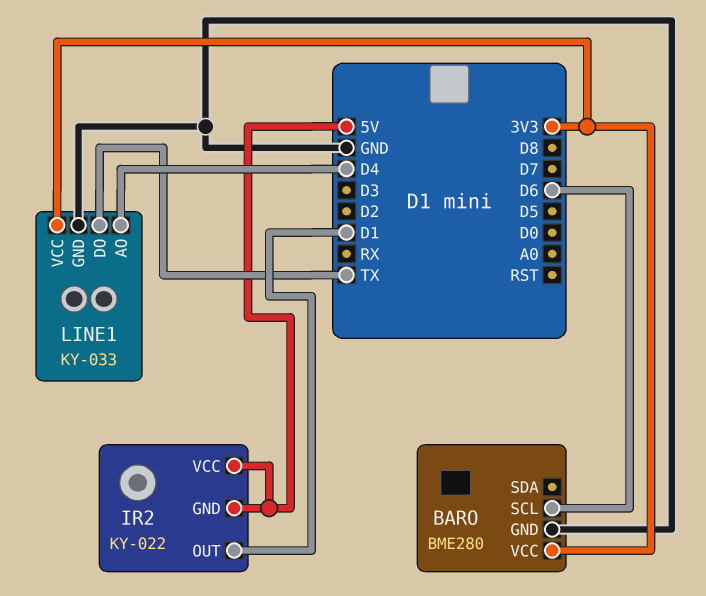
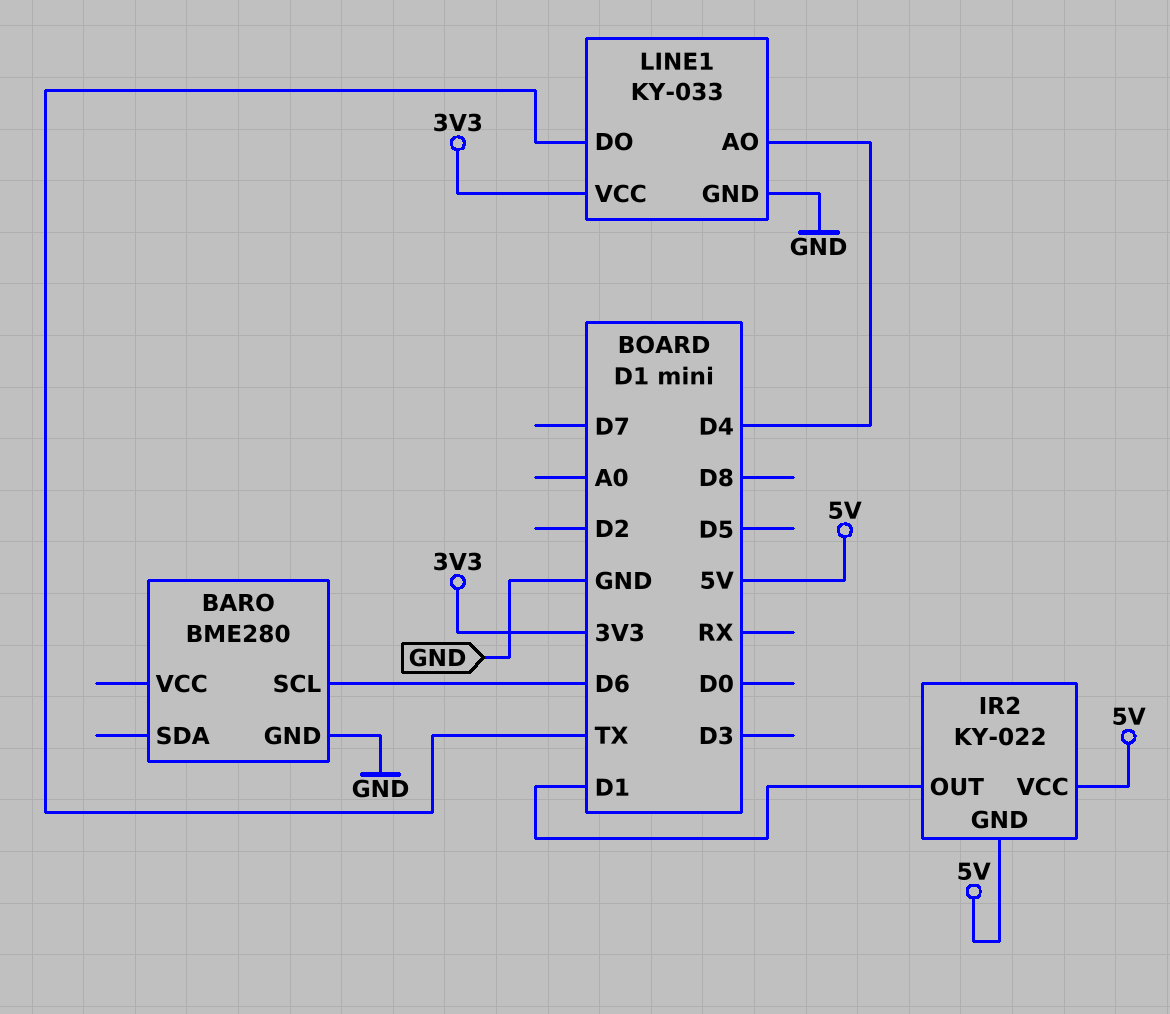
BARO pin VCC: 3V3 -> none

